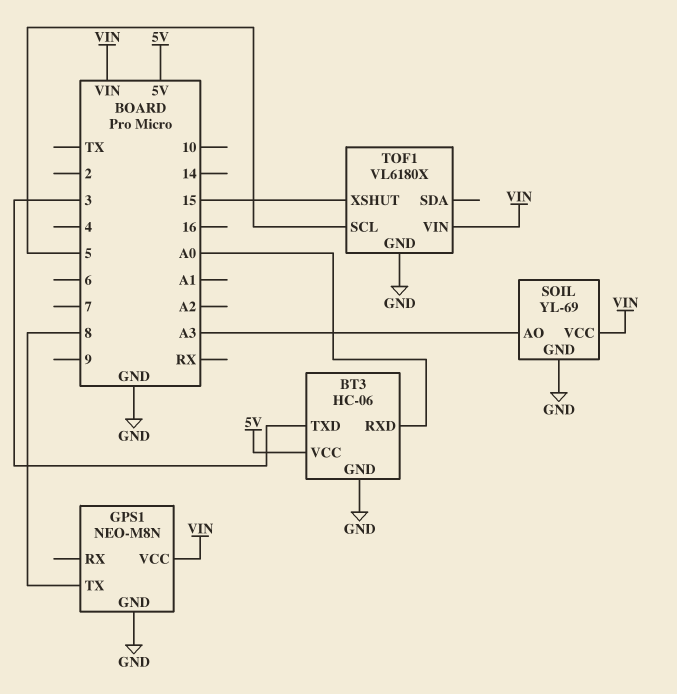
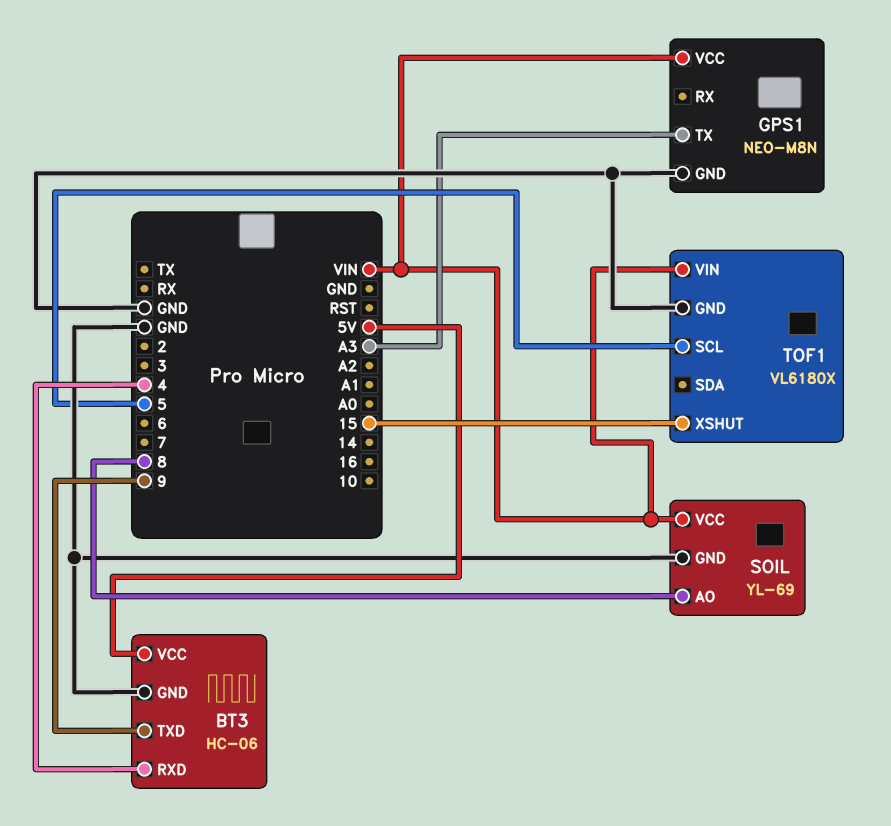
BT3 pin RXD: A0 -> 4
BT3 pin TXD: 3 -> 9
GPS1 pin TX: 8 -> A3
SOIL pin AO: A3 -> 8

